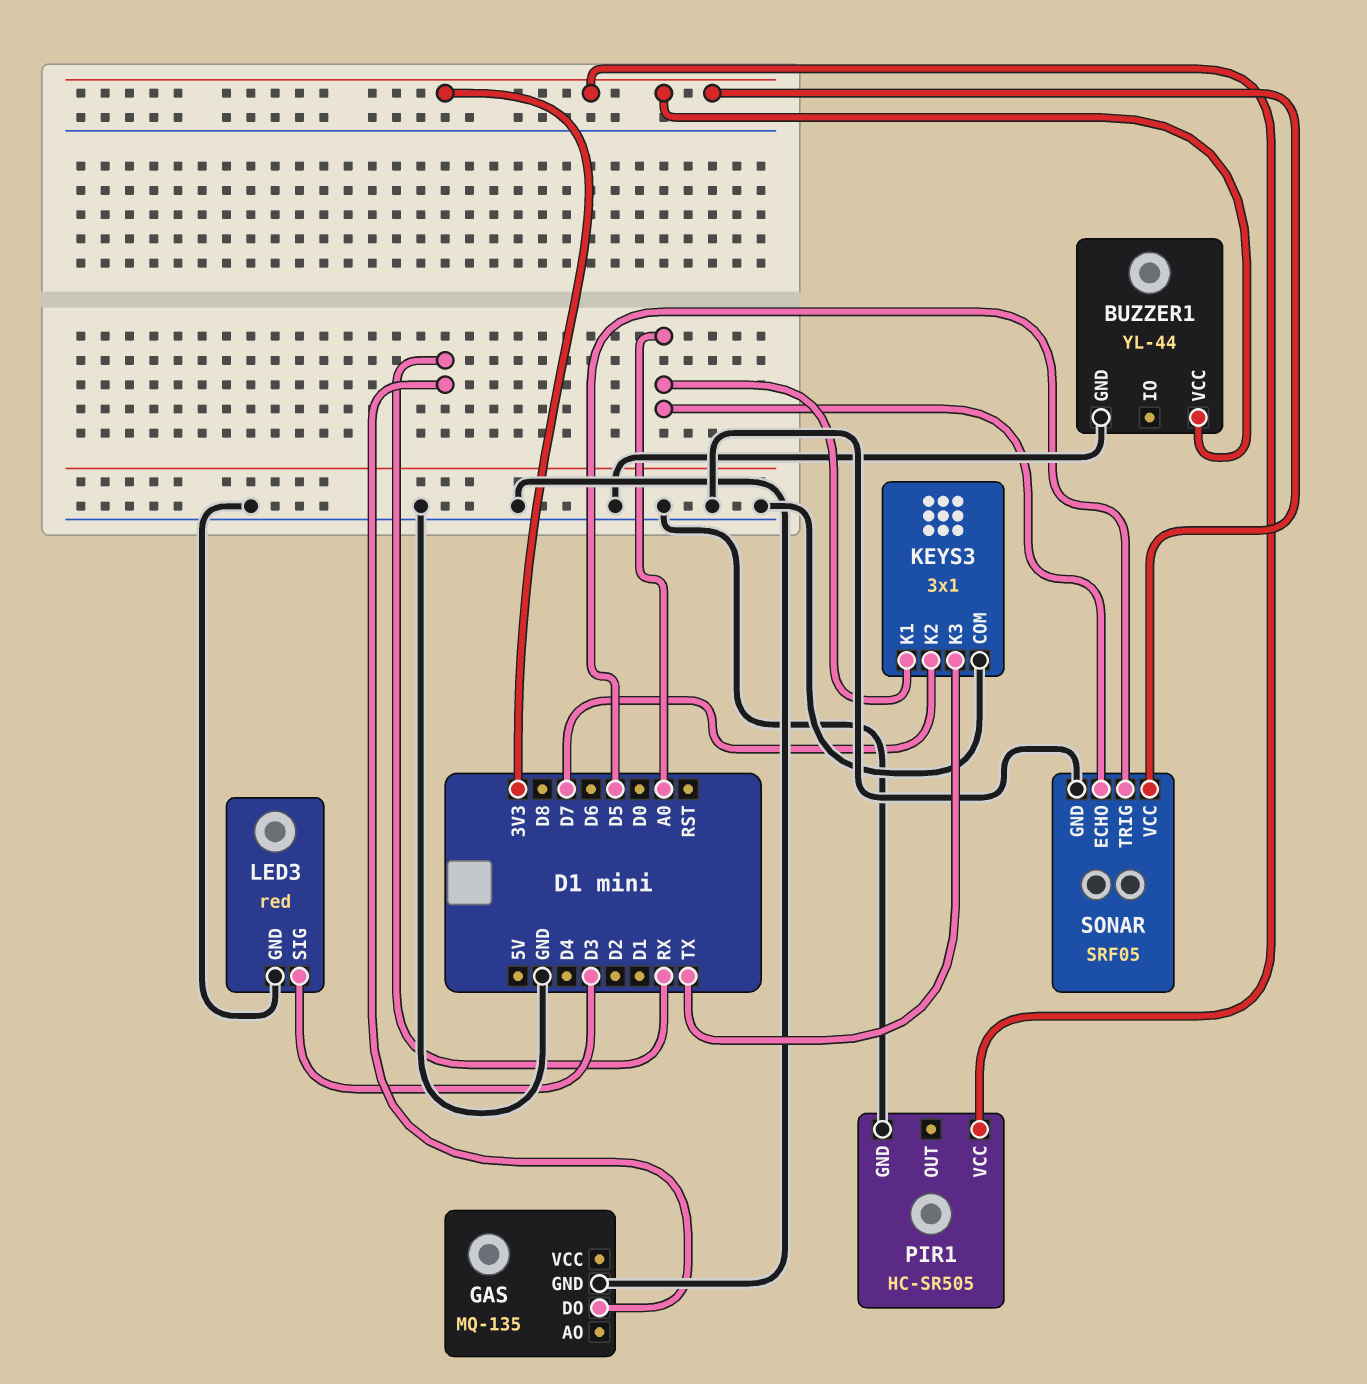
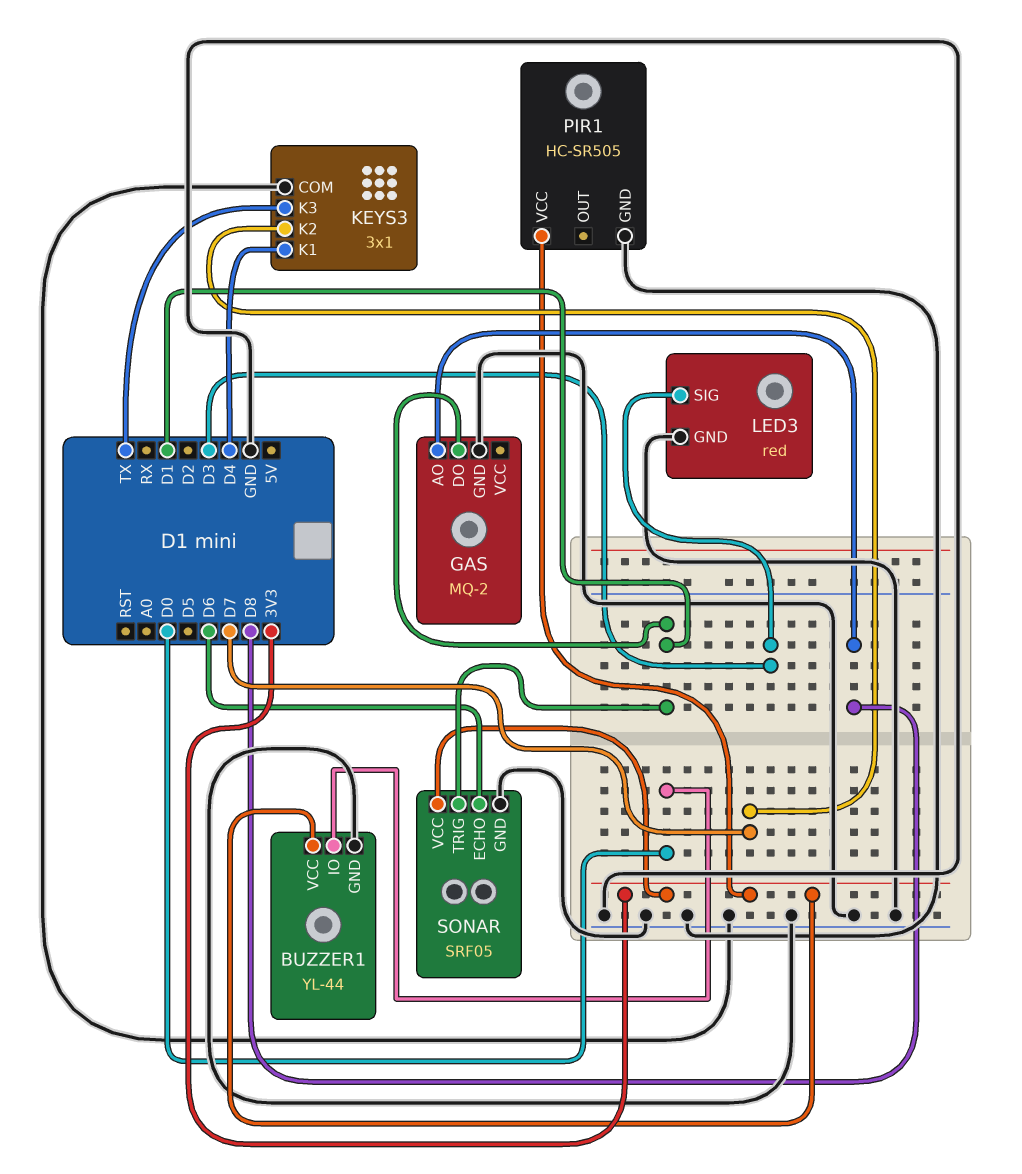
BUZZER1 pin IO: none -> D0
GAS: MQ-135 -> MQ-2
GAS pin AO: none -> D8
GAS pin DO: RX -> D1
KEYS3 pin K1: A0 -> D4
SONAR pin ECHO: A0 -> D6
SONAR pin TRIG: D5 -> D1

